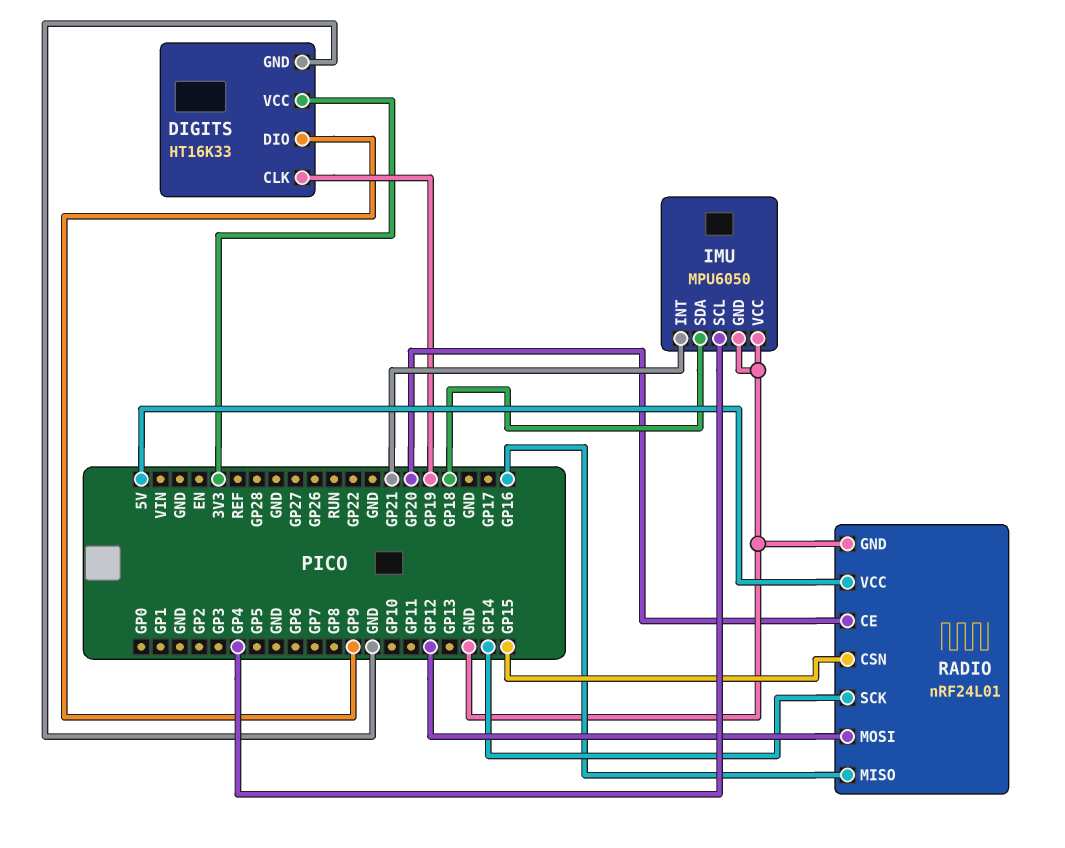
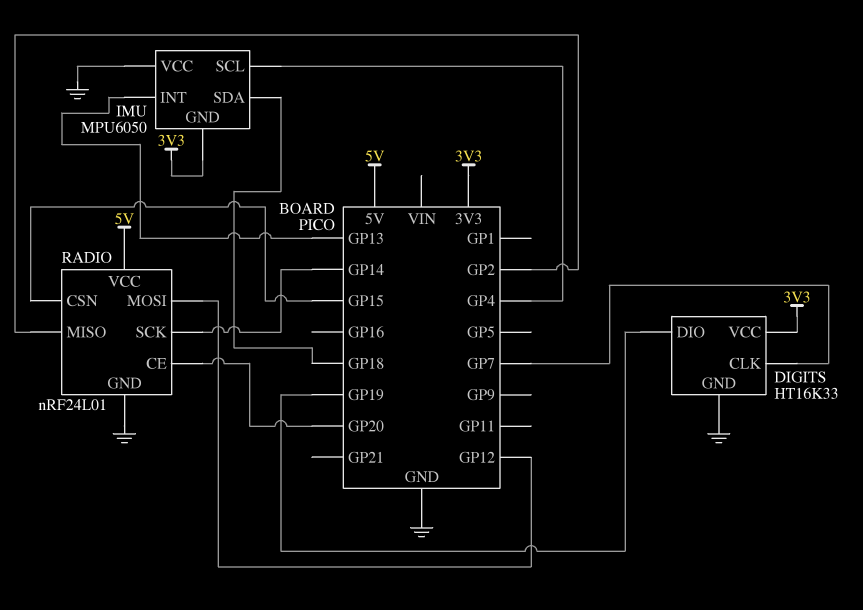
DIGITS pin CLK: GP19 -> GP7
DIGITS pin DIO: GP9 -> GP19
IMU pin GND: GND -> 3V3
IMU pin INT: GP21 -> GP13
RADIO pin MISO: GP16 -> GP2

